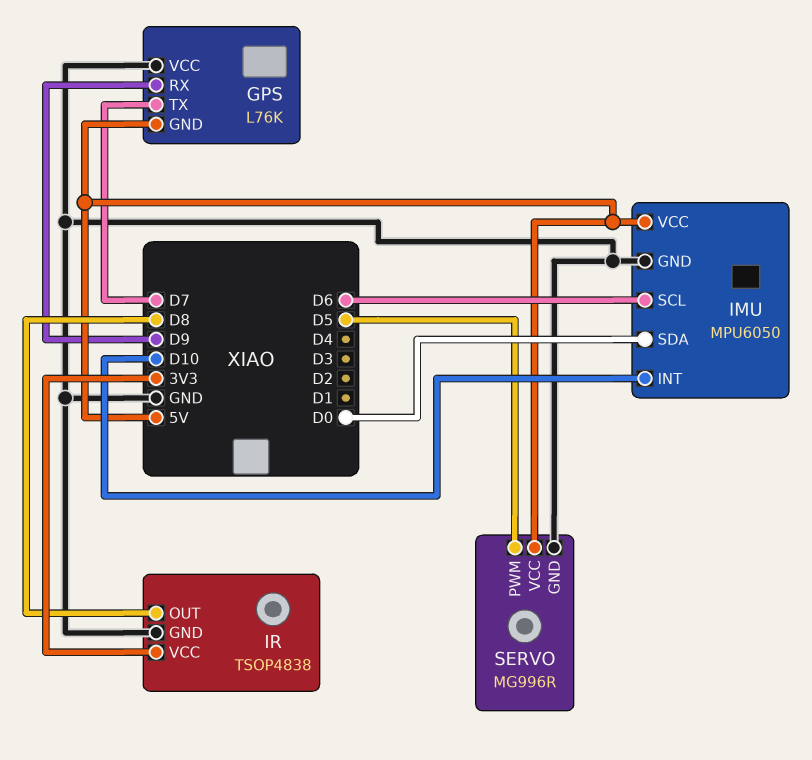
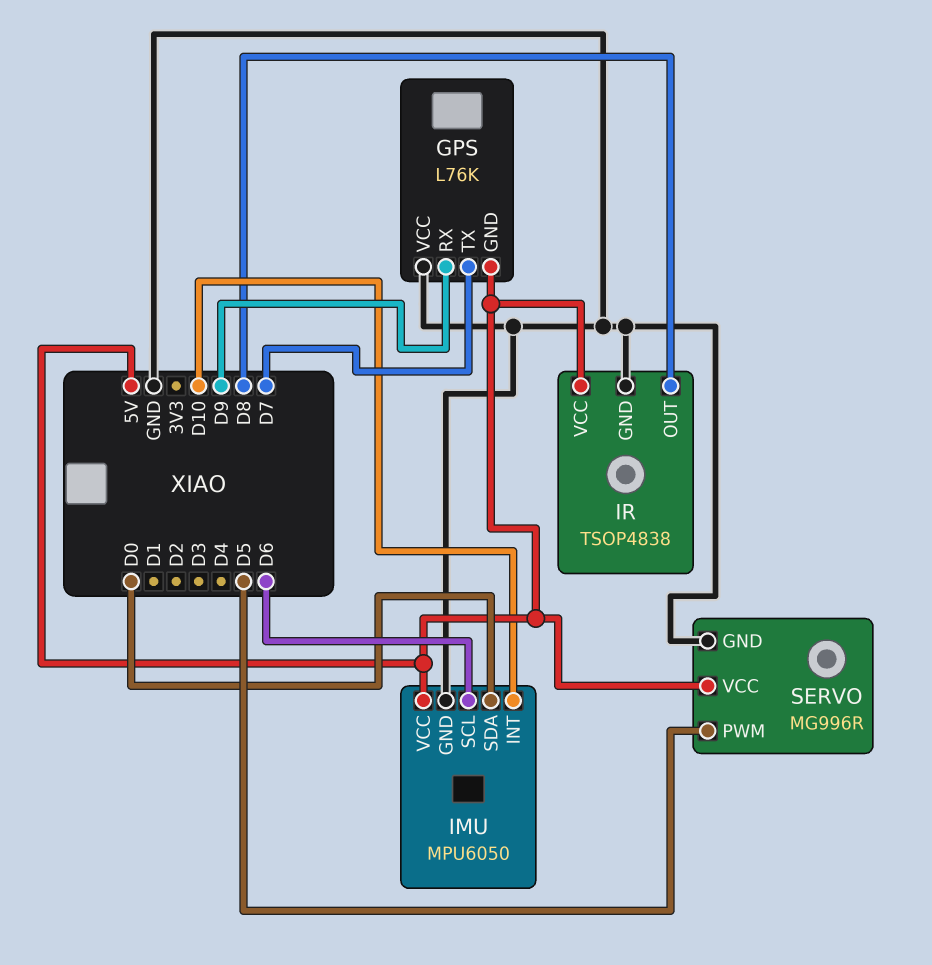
IR pin VCC: 3V3 -> 5V

